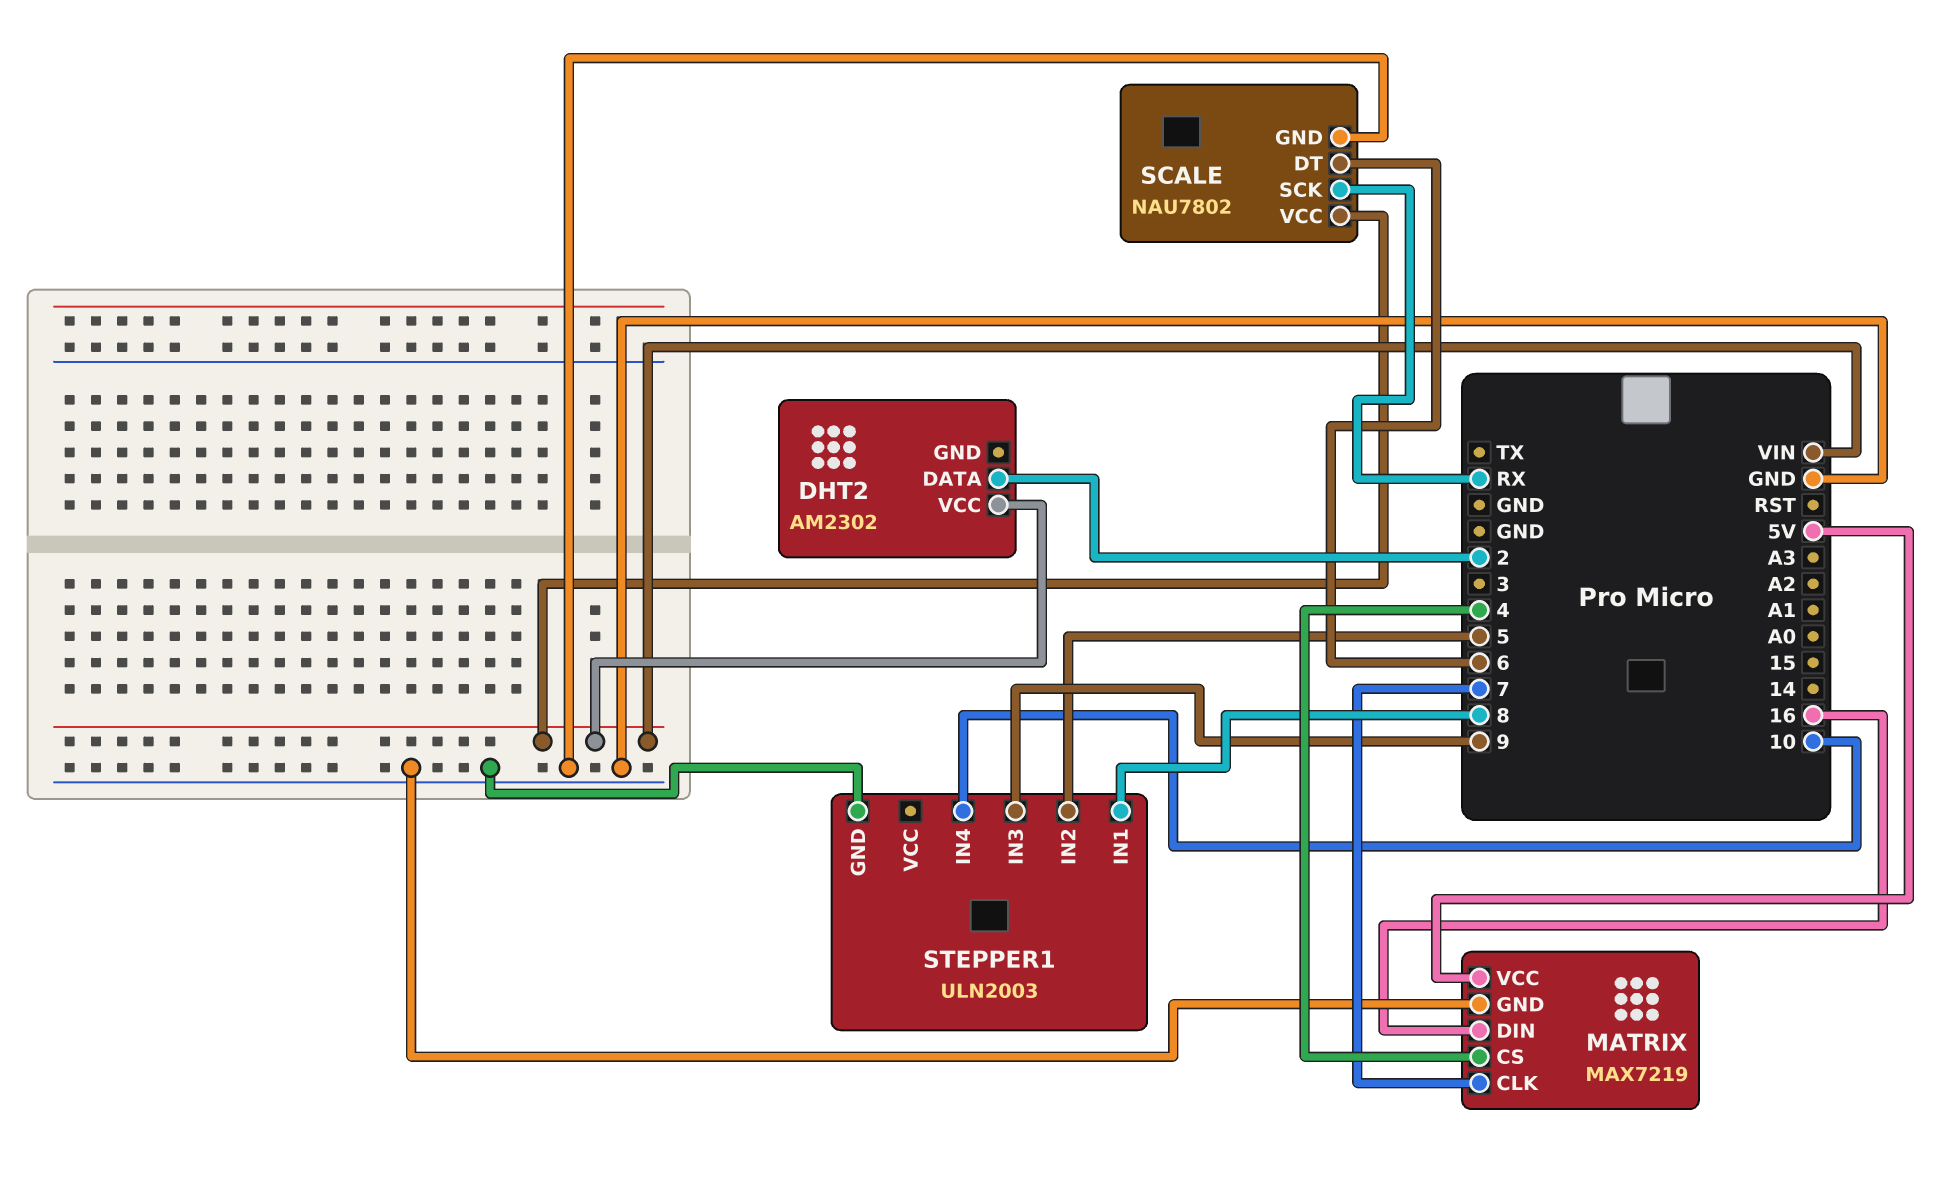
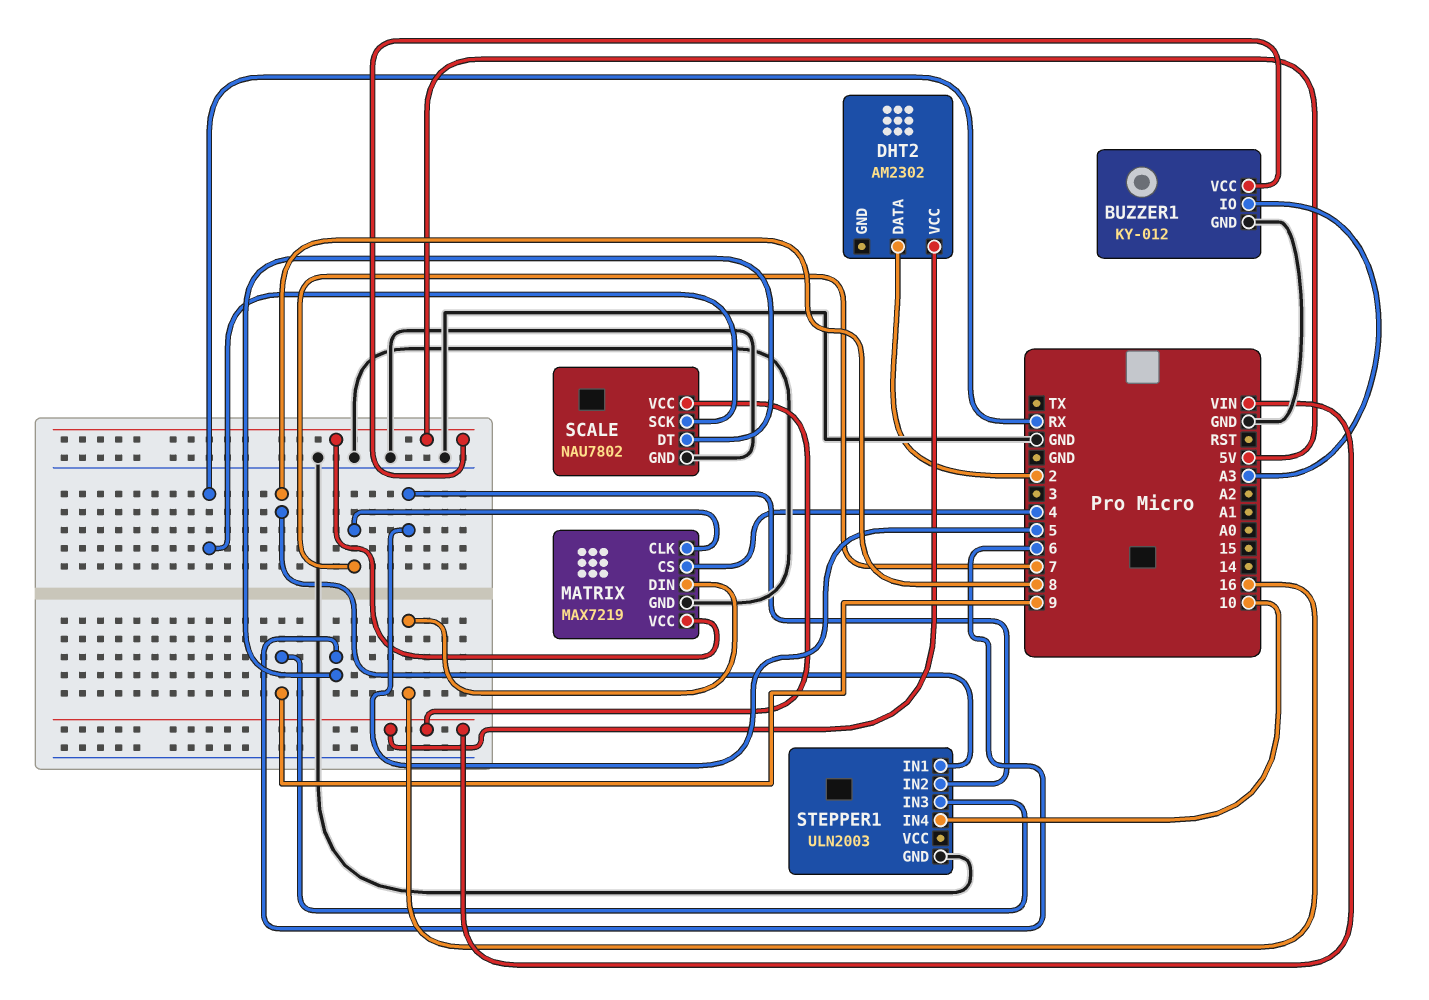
BUZZER1: none -> KY-012
BUZZER1 pin GND: none -> GND
BUZZER1 pin IO: none -> A3
BUZZER1 pin VCC: none -> 5V

